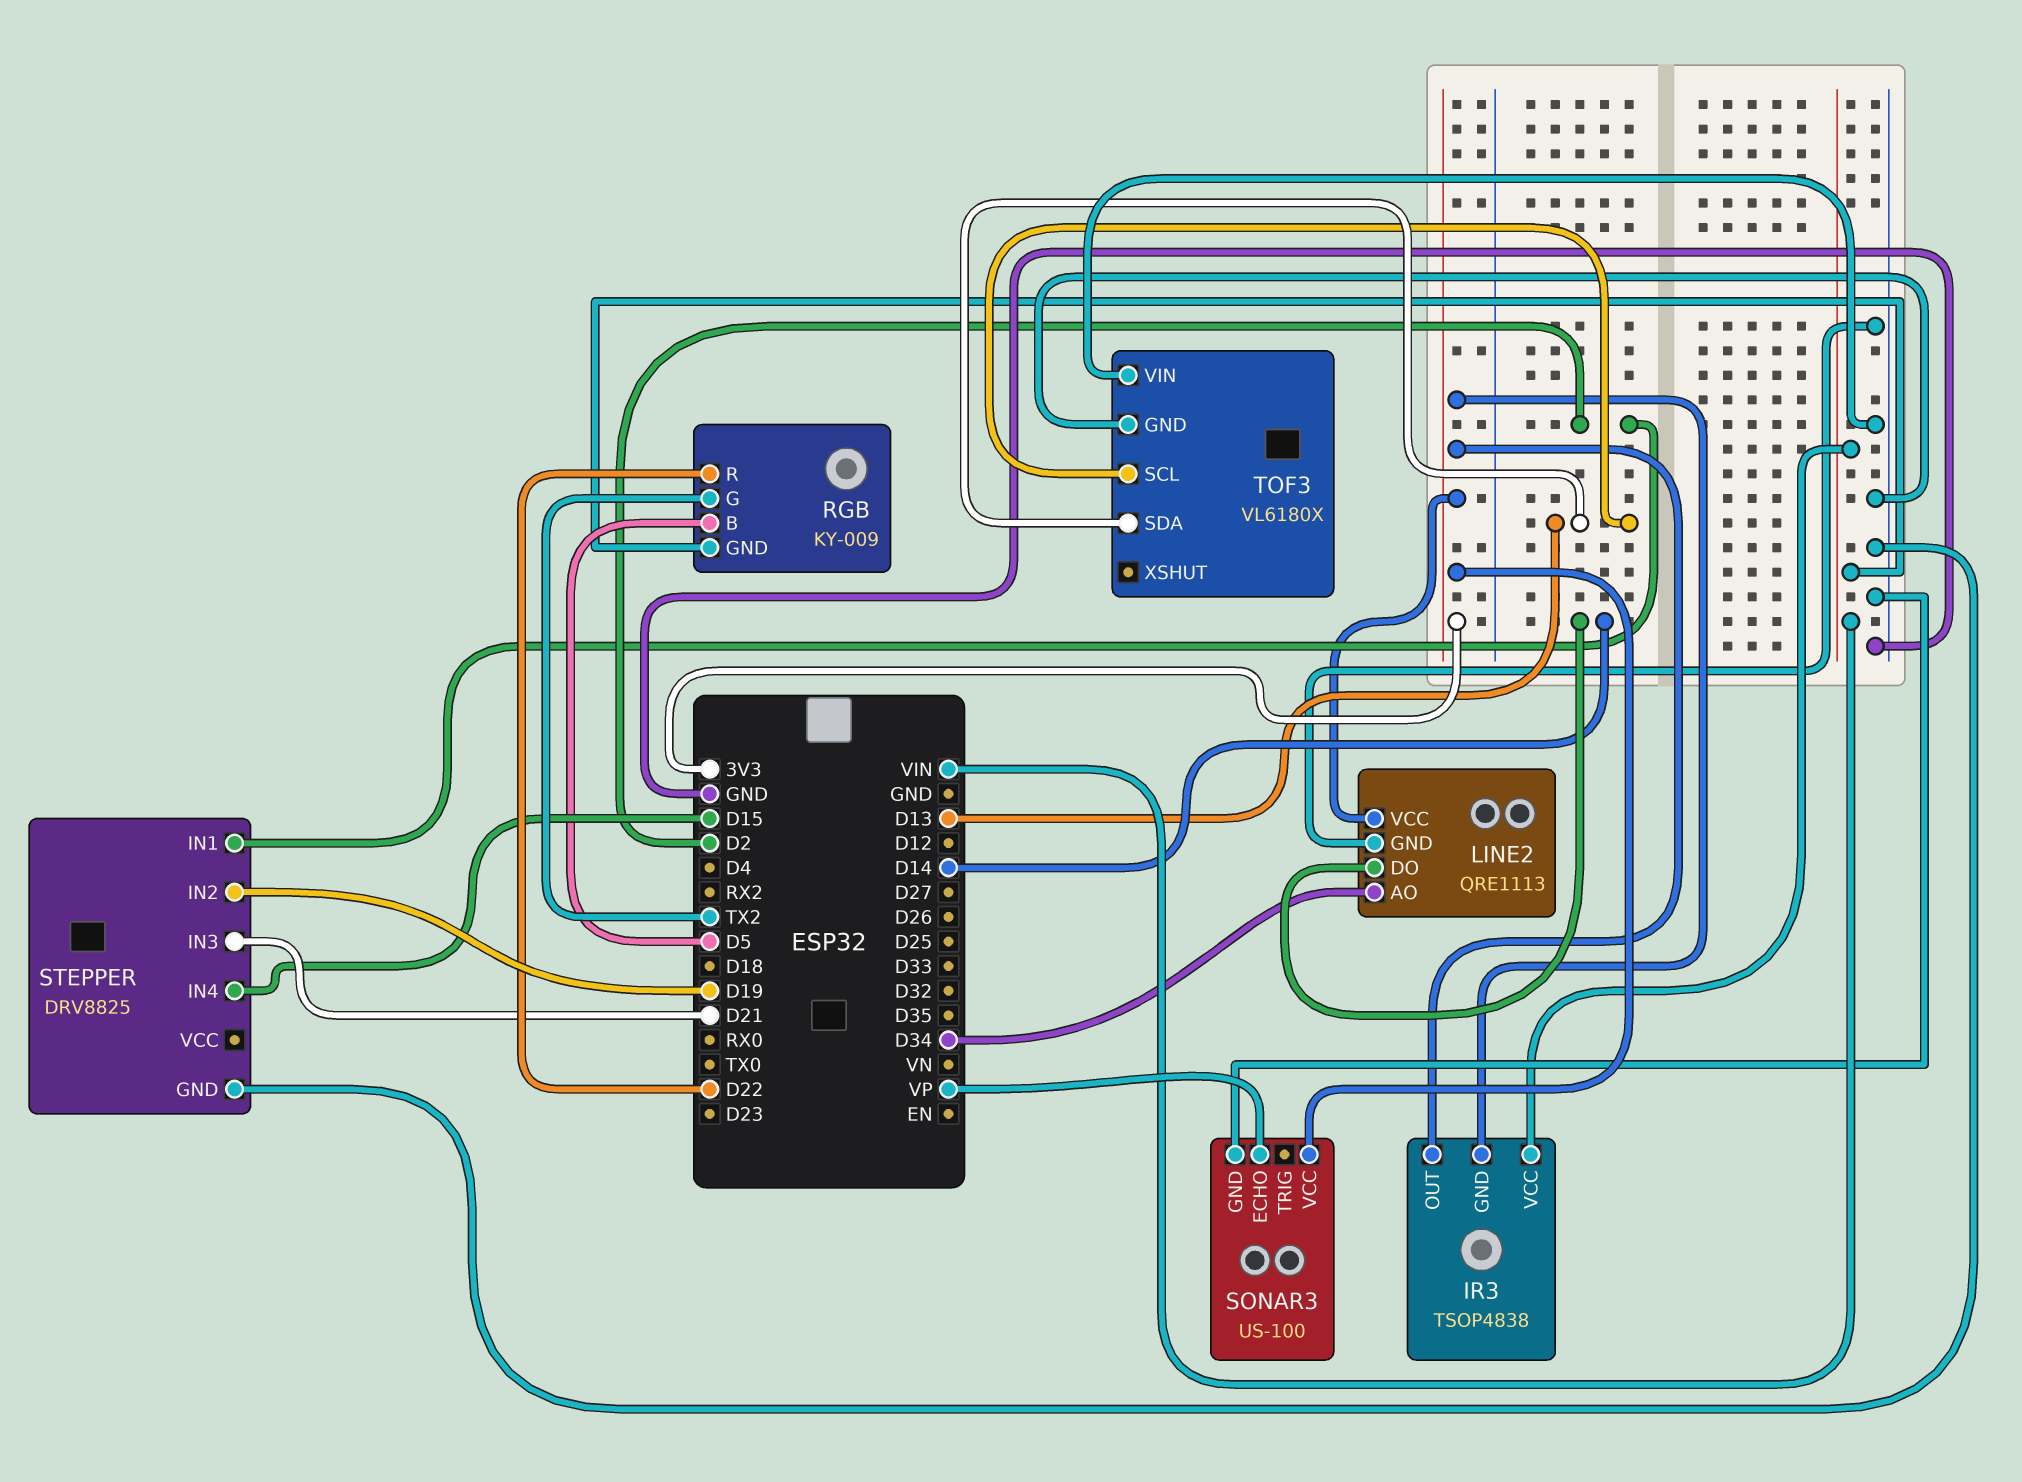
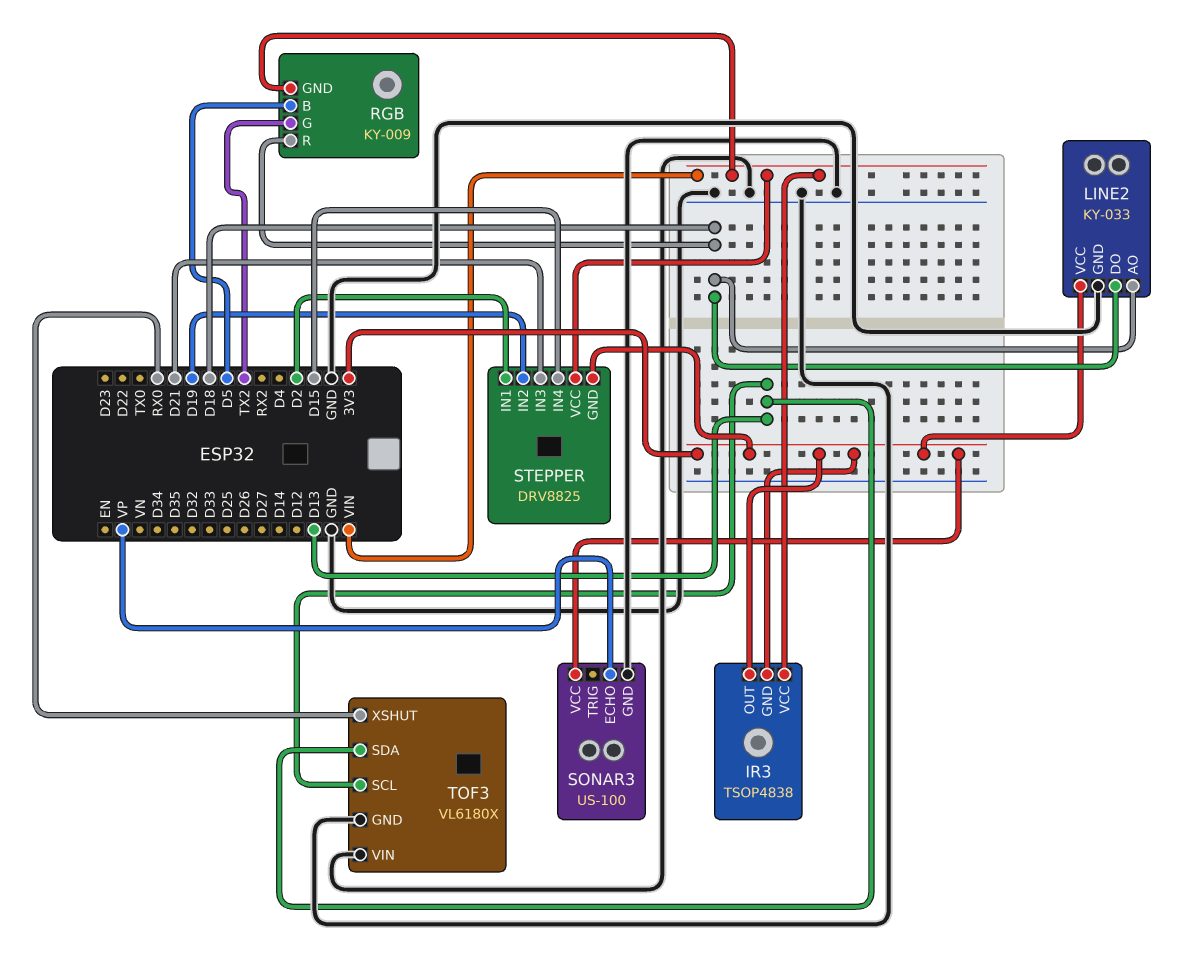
LINE2: QRE1113 -> KY-033
LINE2 pin AO: D34 -> D18
LINE2 pin DO: D14 -> D18
RGB pin R: D22 -> D18
STEPPER pin GND: GND -> 3V3
STEPPER pin VCC: none -> VIN
TOF3 pin XSHUT: none -> RX0

